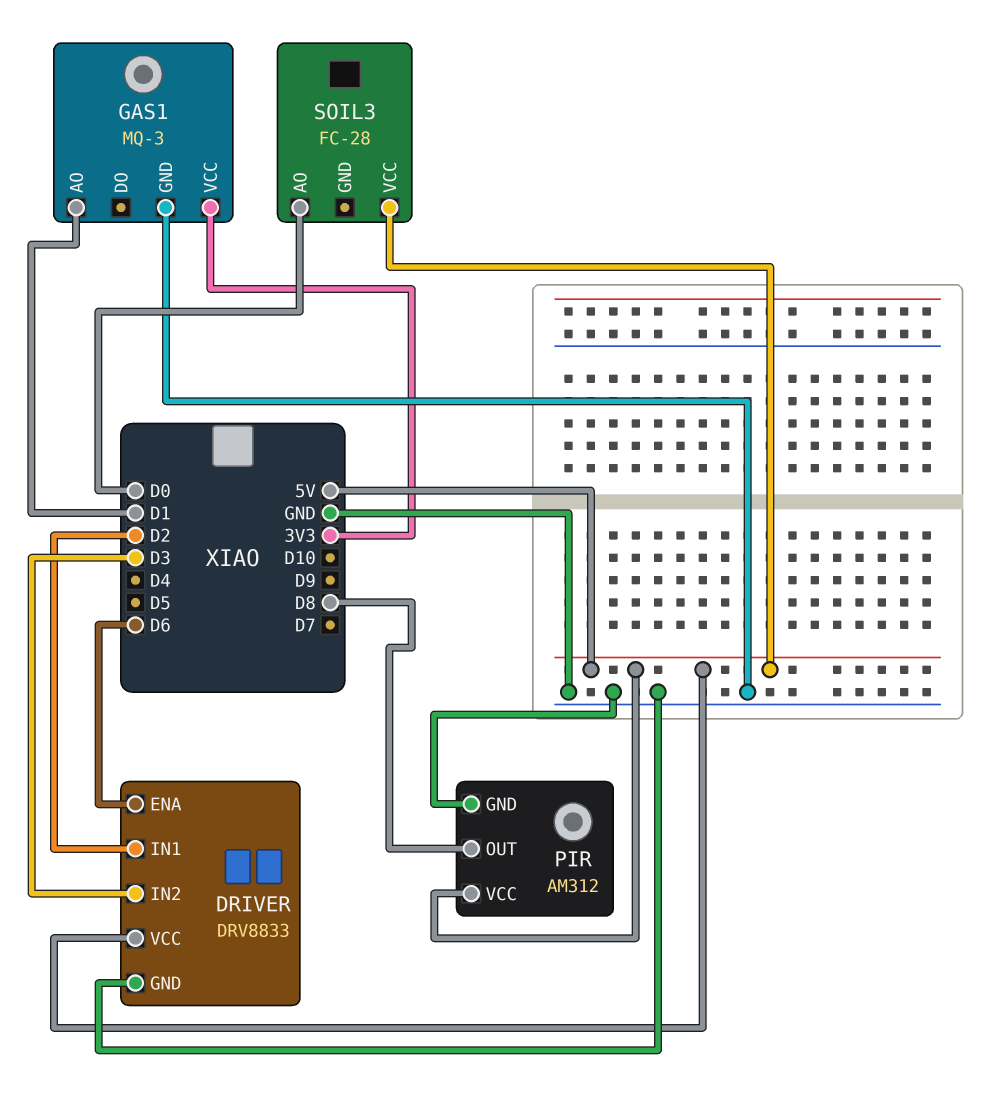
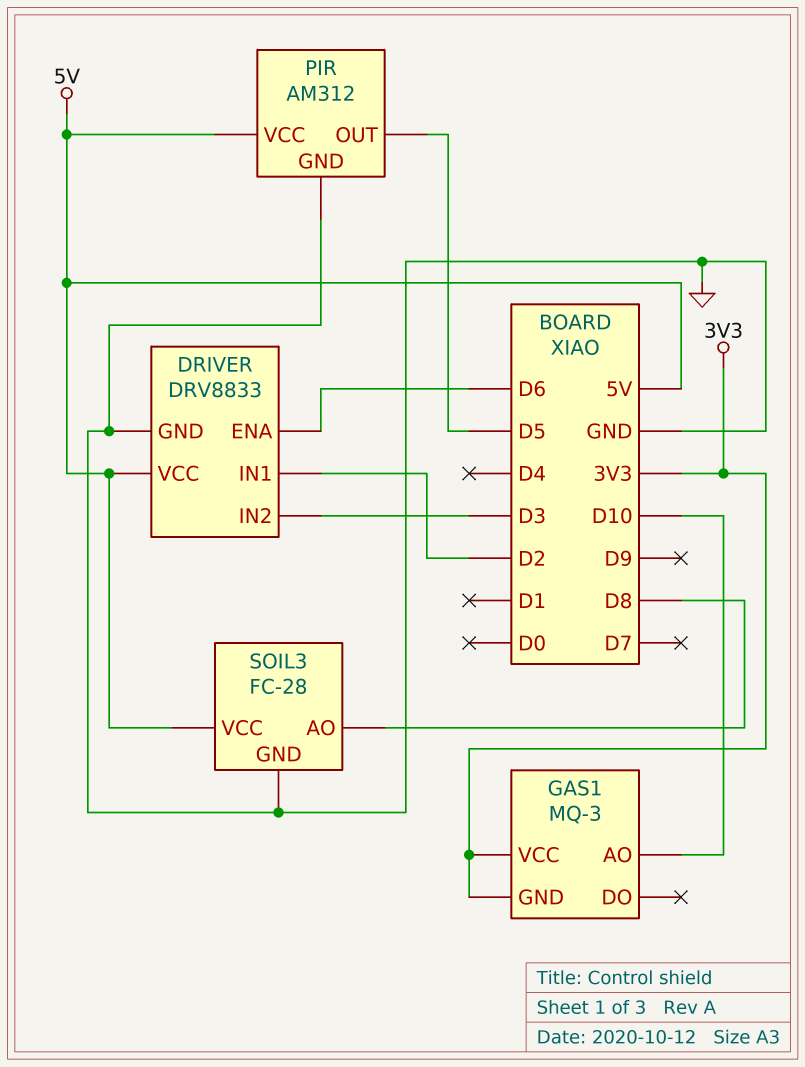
GAS1 pin AO: D1 -> D10
GAS1 pin GND: GND -> 3V3
PIR pin OUT: D8 -> D5
SOIL3 pin AO: D0 -> D8
SOIL3 pin GND: none -> GND

